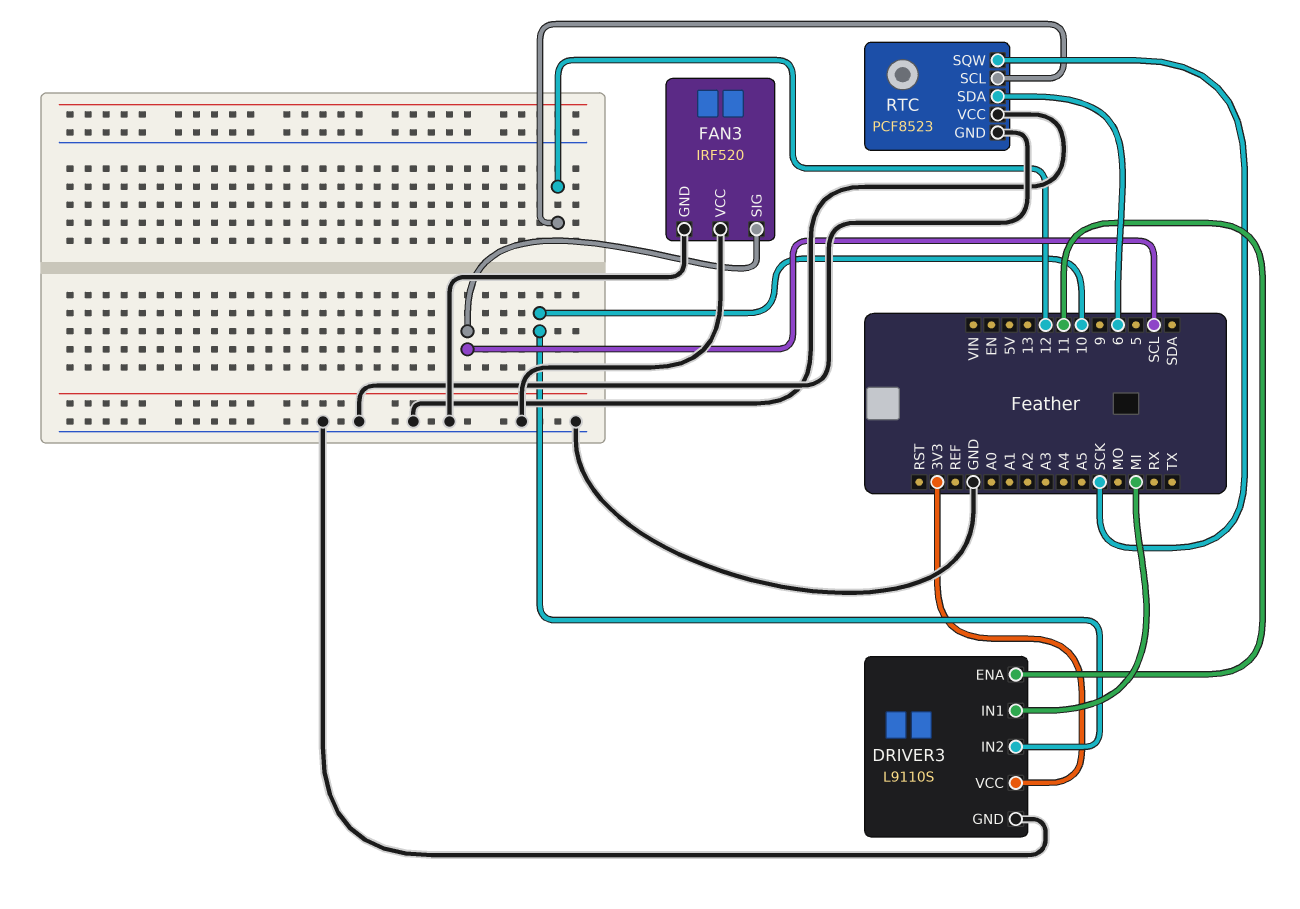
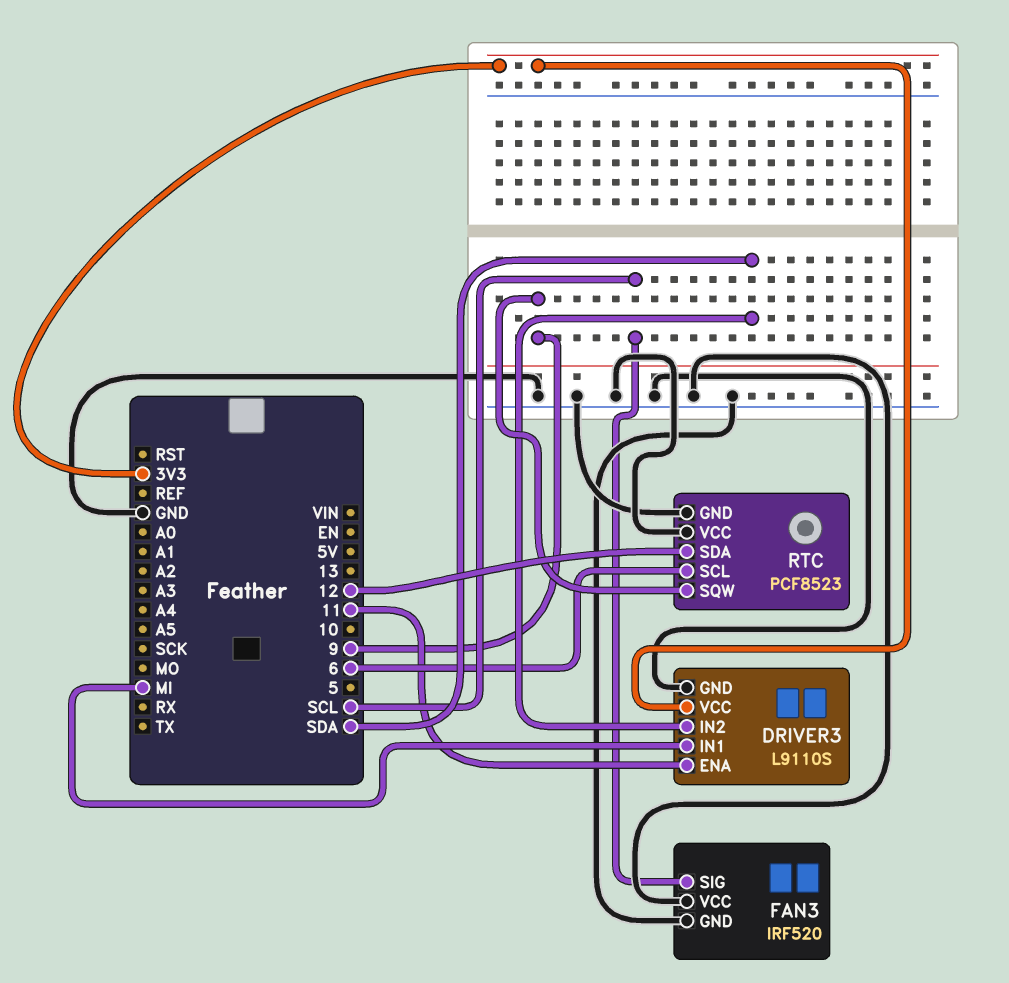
DRIVER3 pin IN2: 10 -> SDA
RTC pin SCL: 12 -> 6
RTC pin SDA: 6 -> 12
RTC pin SQW: SCK -> 9

